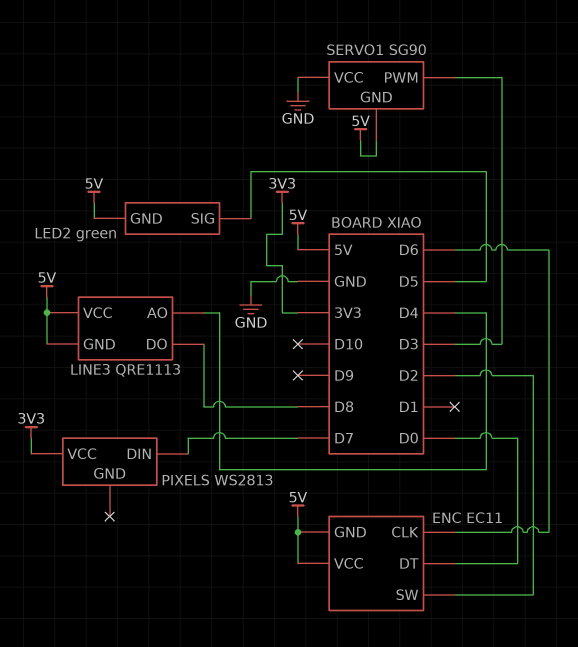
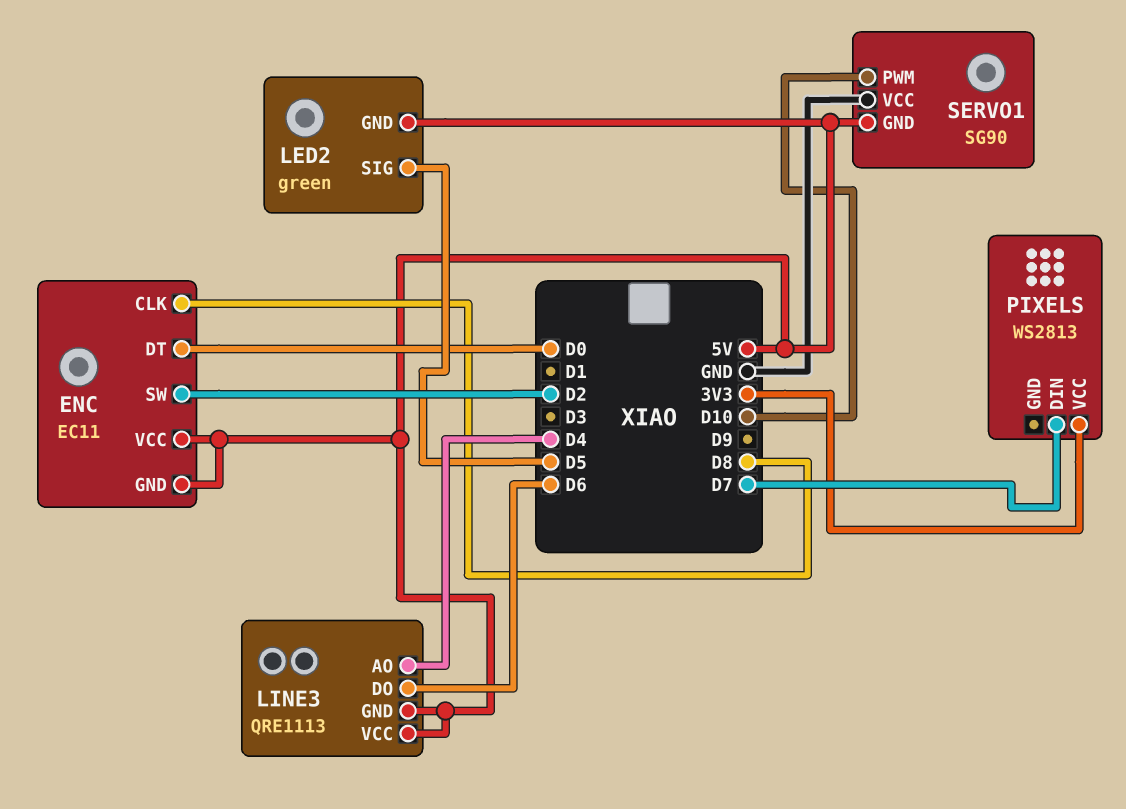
ENC pin CLK: D6 -> D8
LINE3 pin DO: D8 -> D6
SERVO1 pin PWM: D3 -> D10

